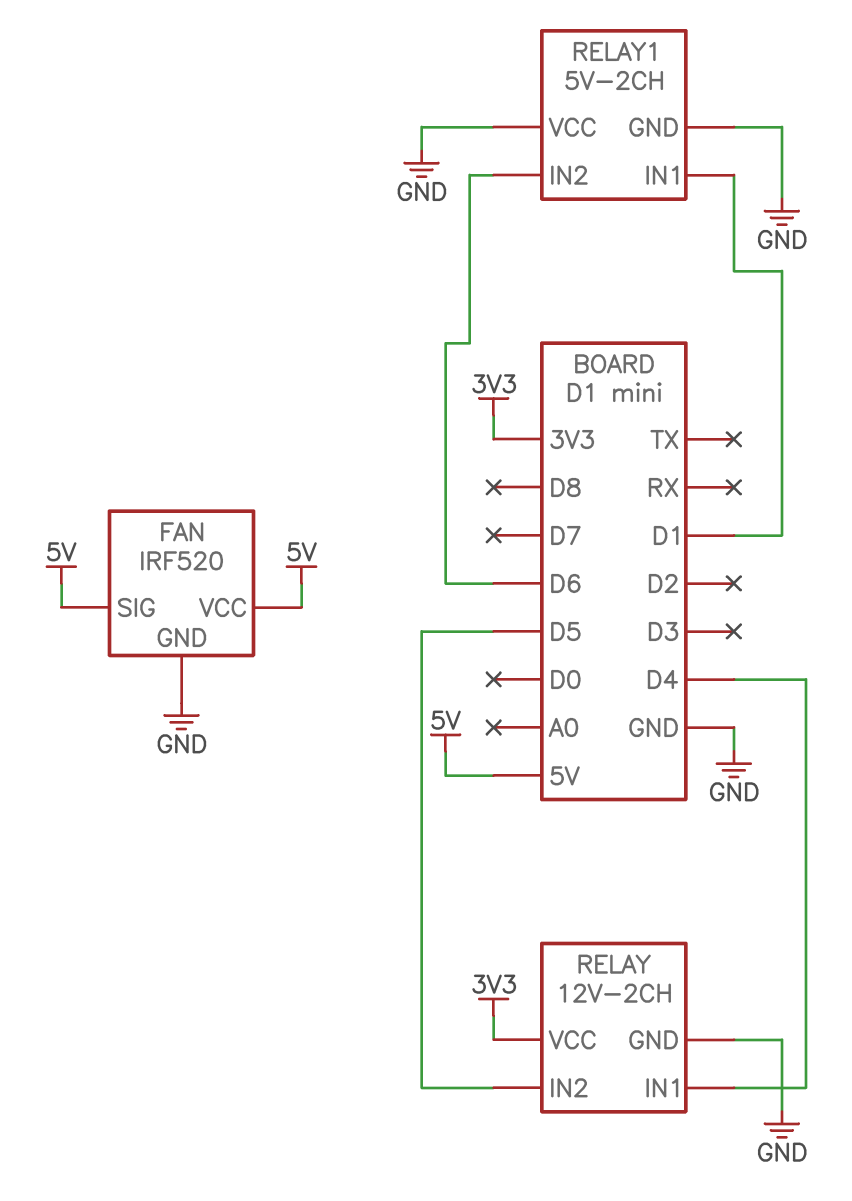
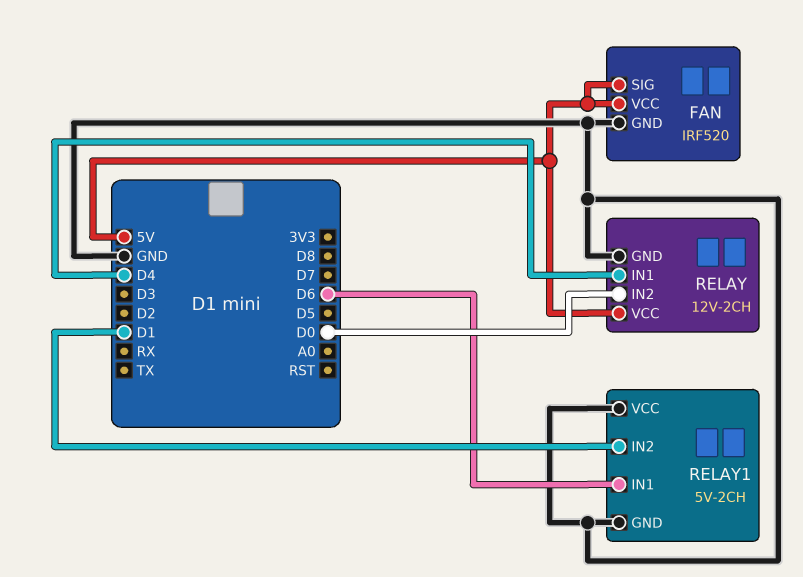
RELAY pin IN2: D5 -> D0
RELAY pin VCC: 3V3 -> 5V
RELAY1 pin IN1: D1 -> D6
RELAY1 pin IN2: D6 -> D1

